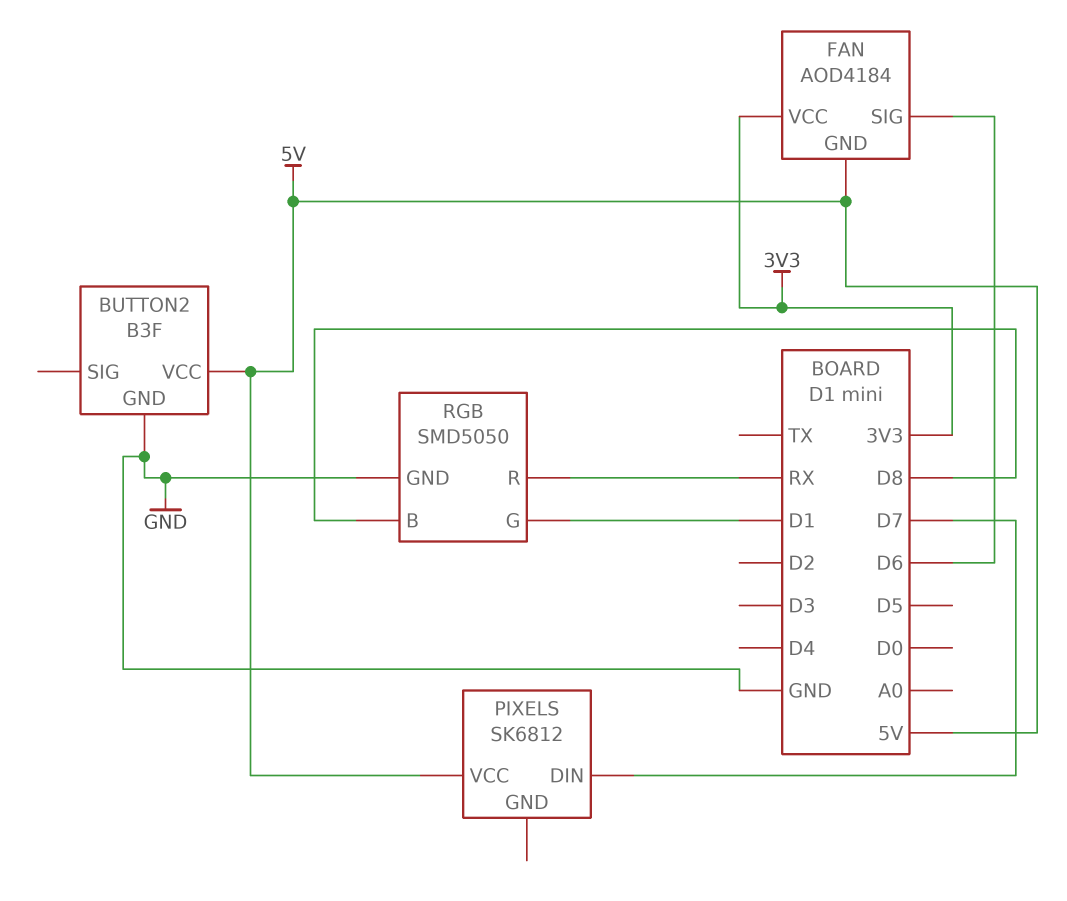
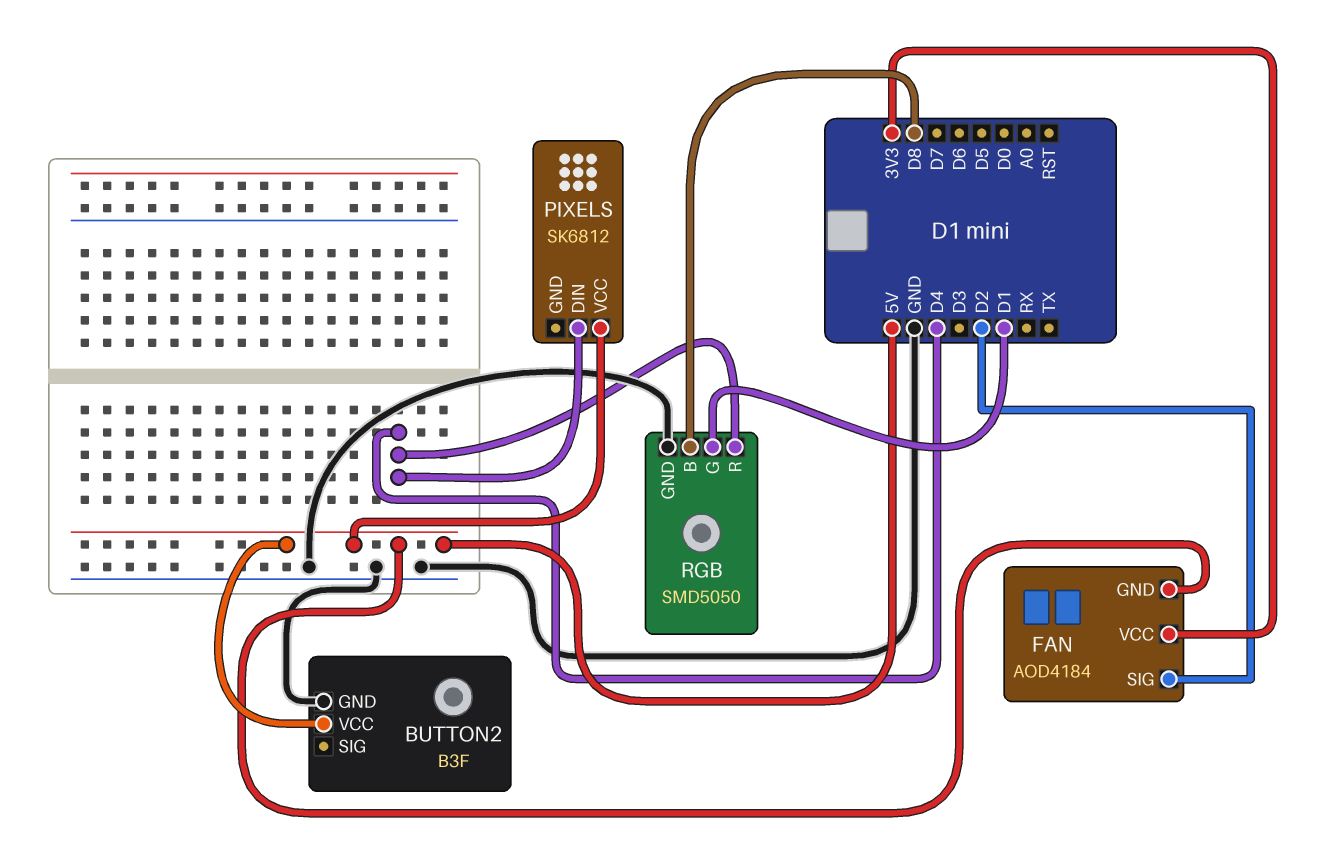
FAN pin SIG: D6 -> D2
PIXELS pin DIN: D7 -> D4
RGB pin R: RX -> D4

